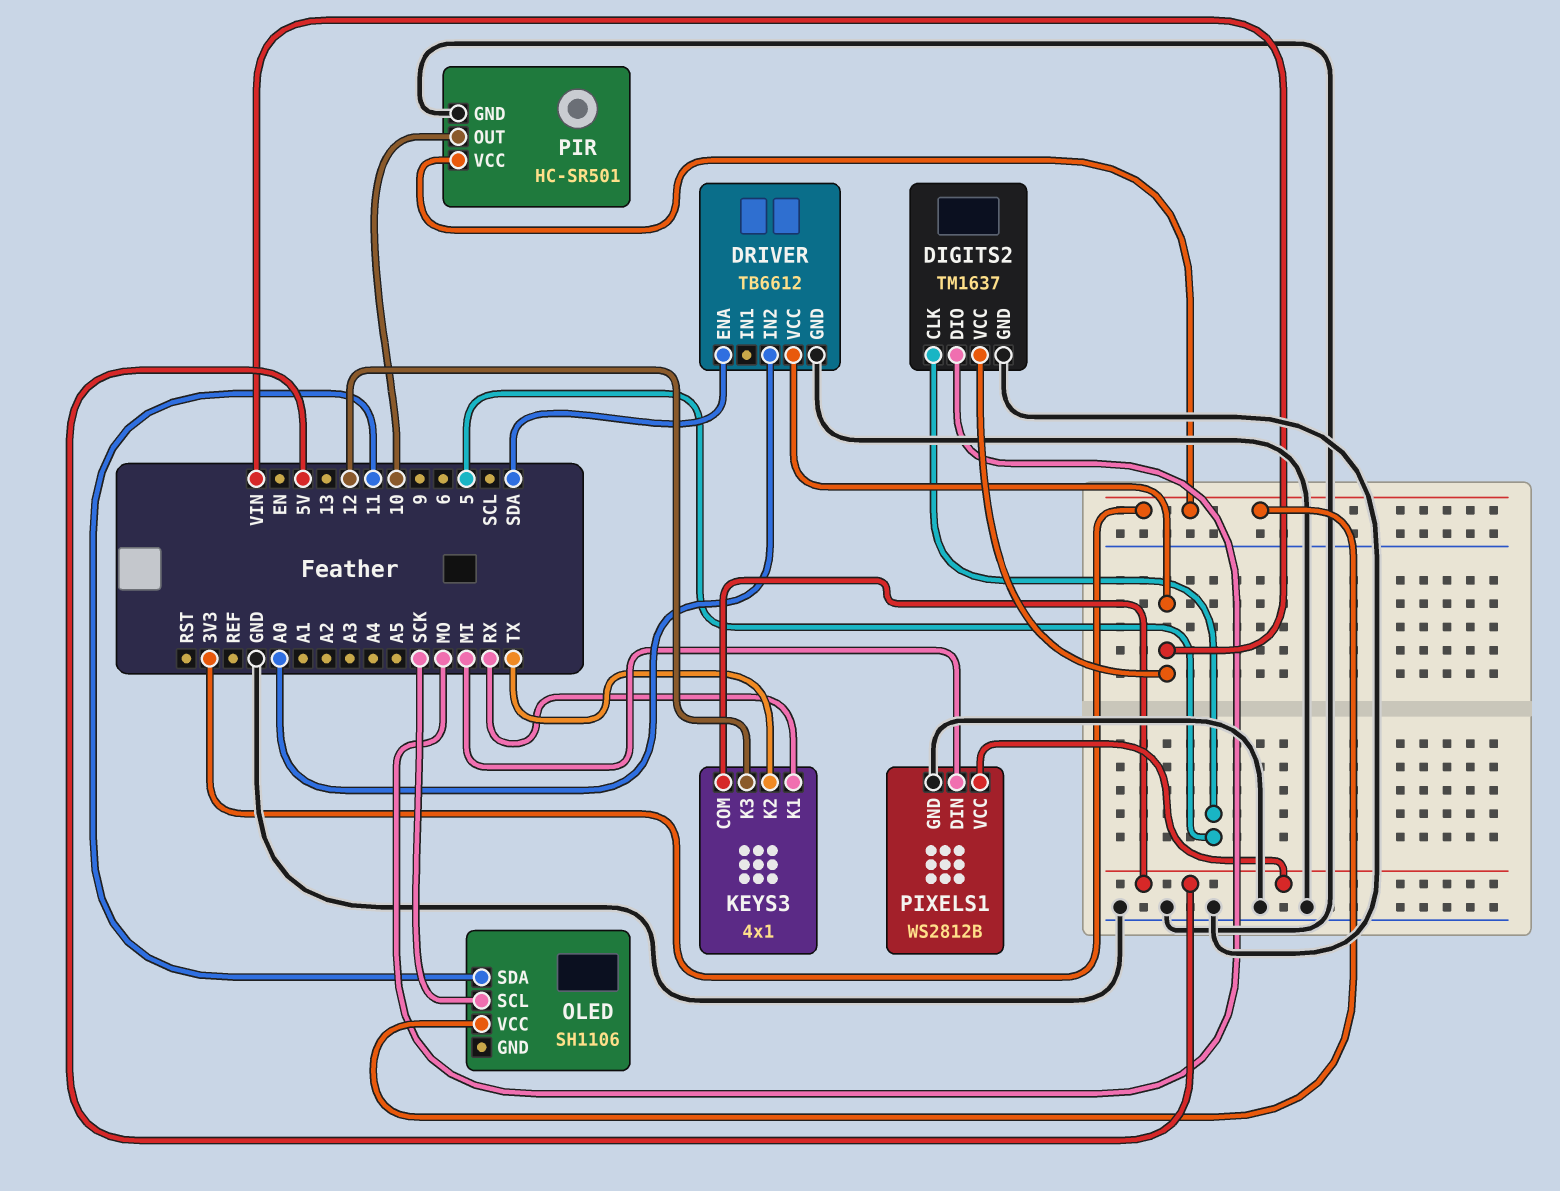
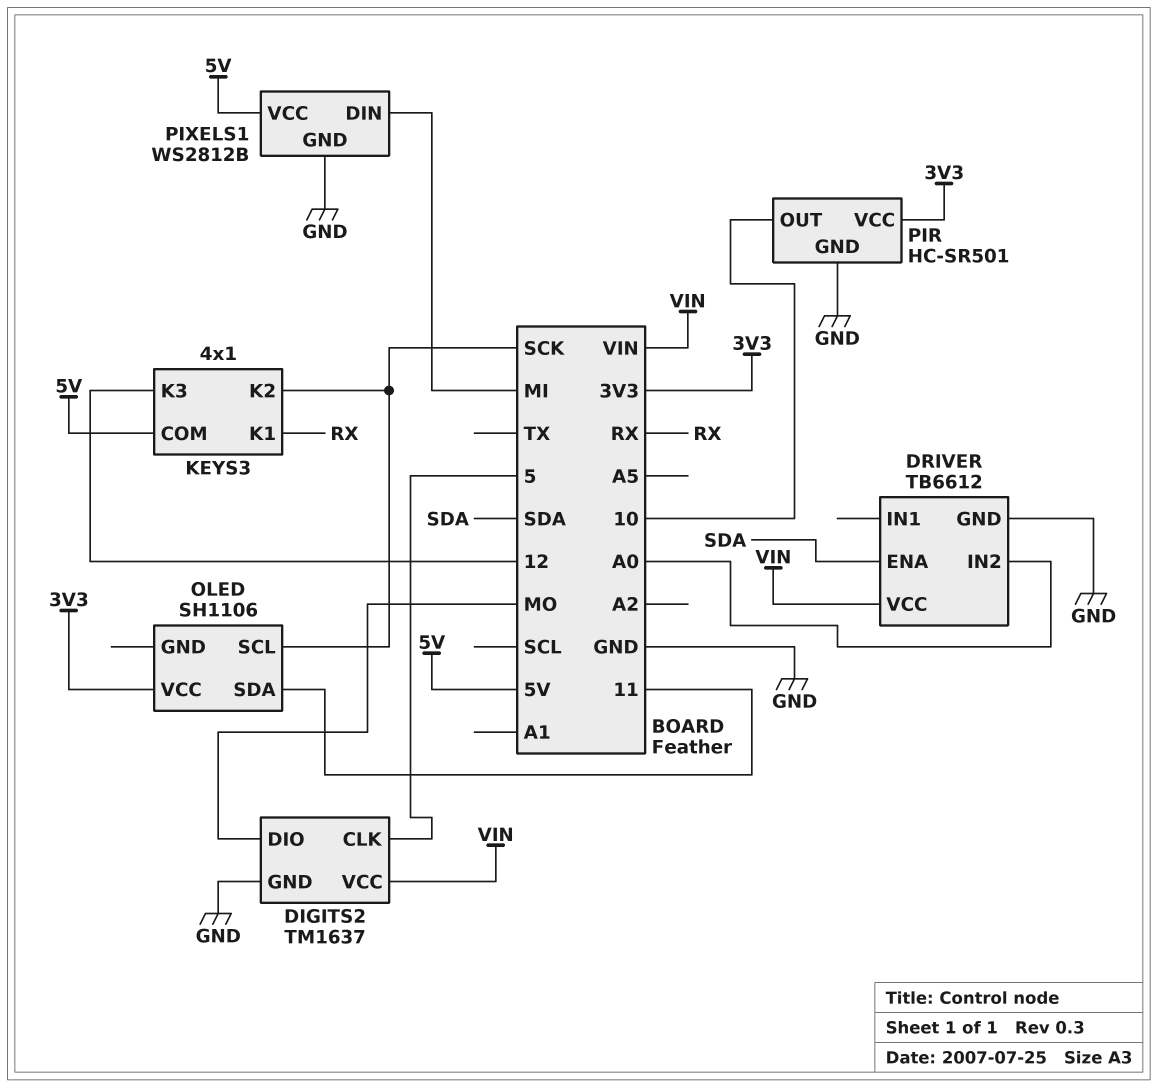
KEYS3 pin K2: TX -> SCK

